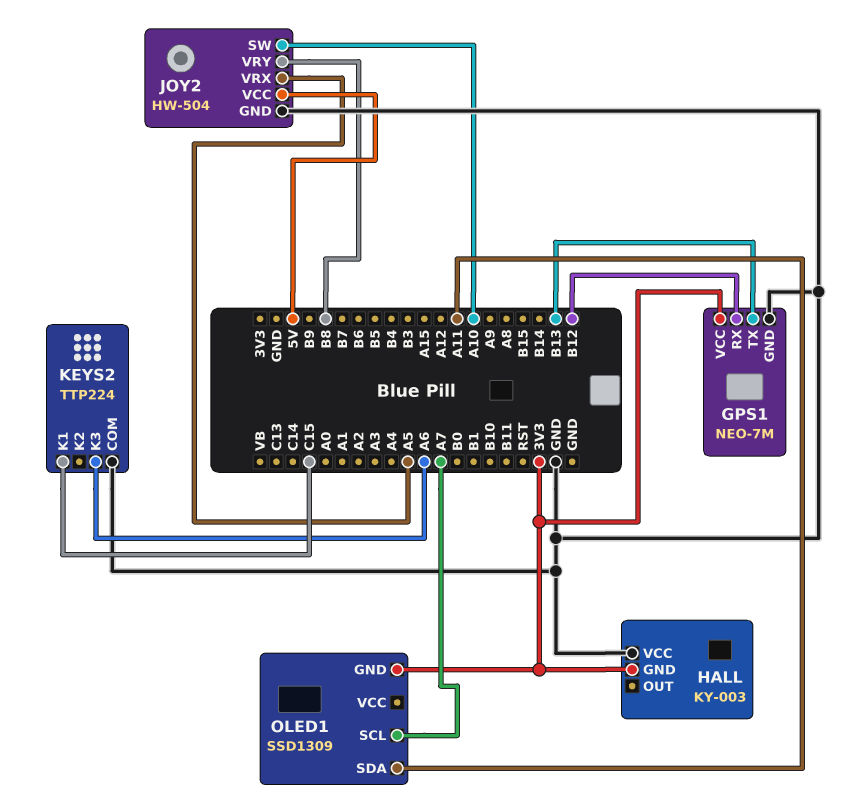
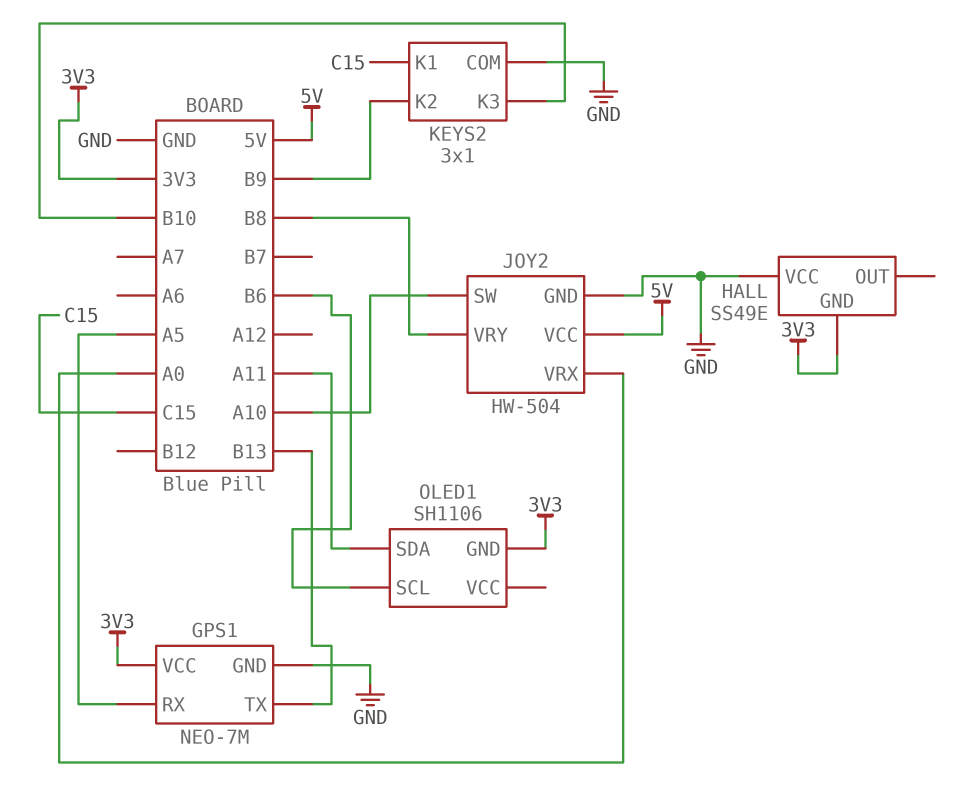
GPS1 pin RX: B12 -> A5
HALL: KY-003 -> SS49E
JOY2 pin VRX: A5 -> A0
KEYS2: TTP224 -> 3x1
KEYS2 pin K2: none -> B9
KEYS2 pin K3: A6 -> B10
OLED1: SSD1309 -> SH1106
OLED1 pin SCL: A7 -> B6

